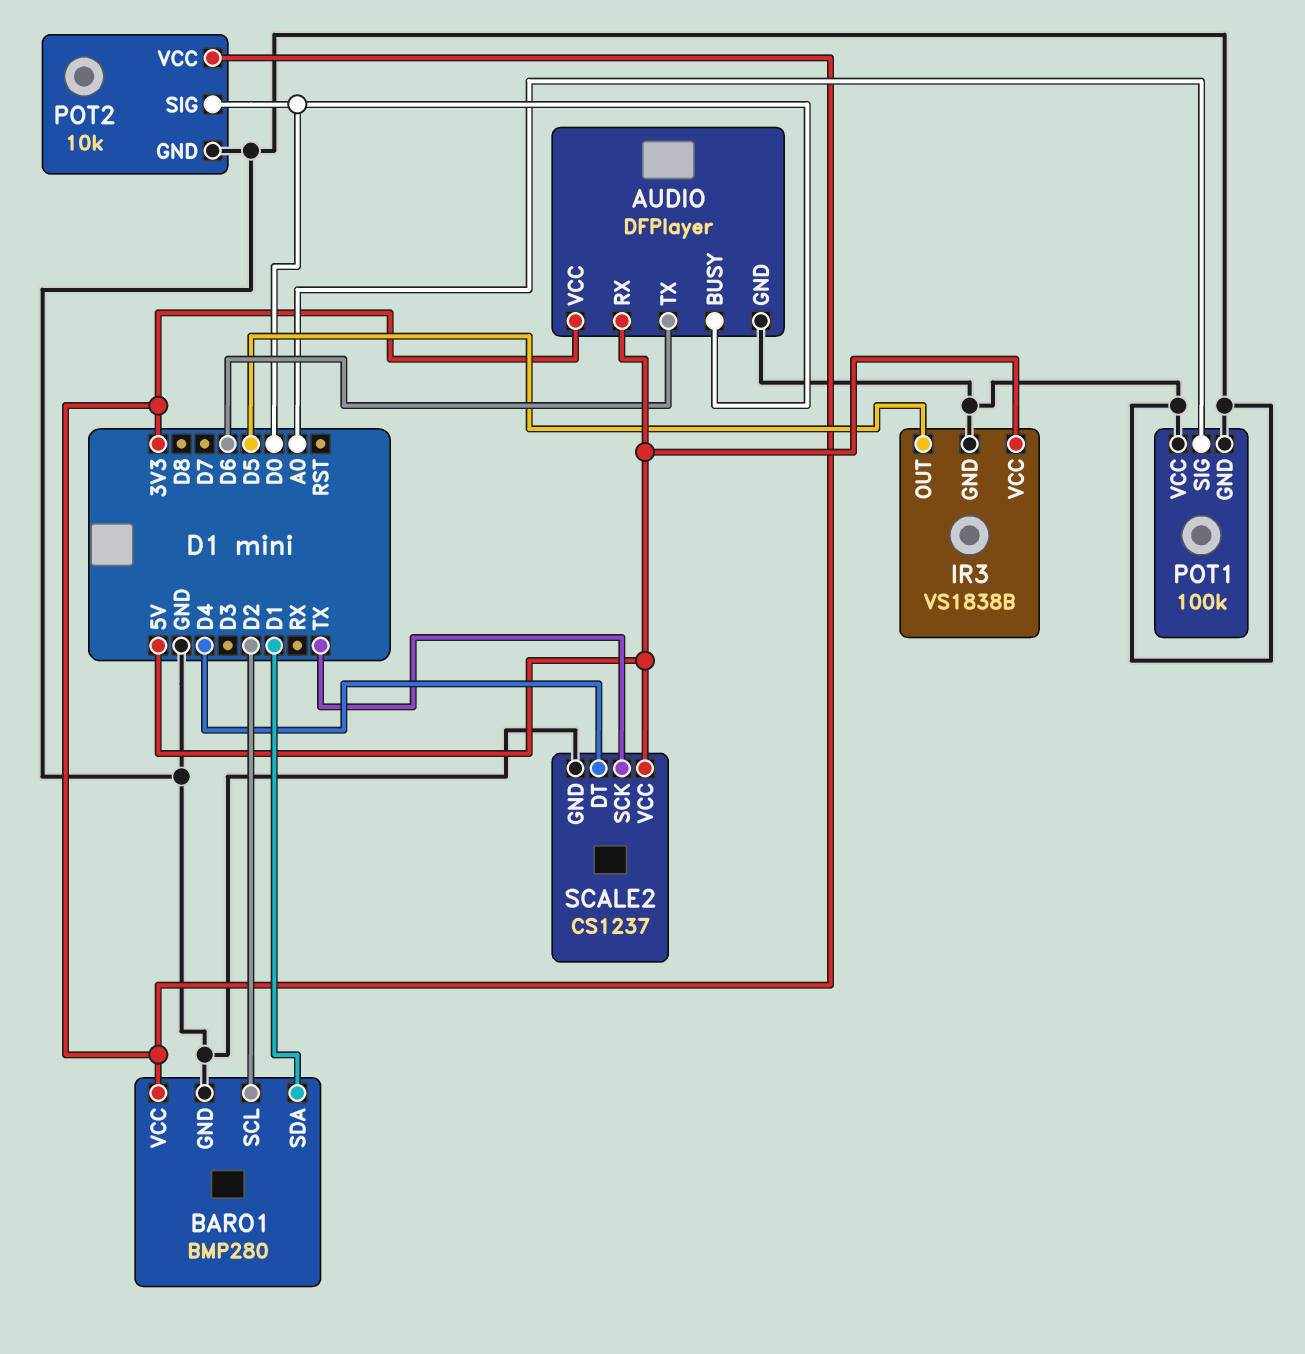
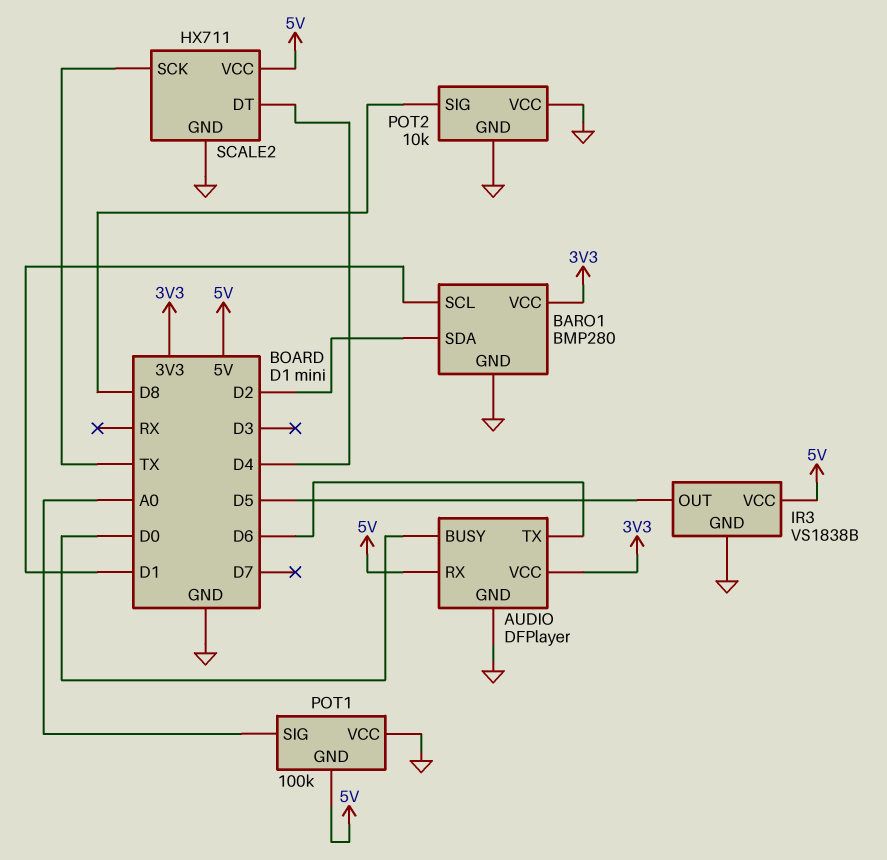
BARO1 pin SCL: D2 -> D1
BARO1 pin SDA: D1 -> D2
POT1 pin GND: GND -> 5V
POT2 pin SIG: D0 -> D8
POT2 pin VCC: 3V3 -> GND
SCALE2: CS1237 -> HX711

